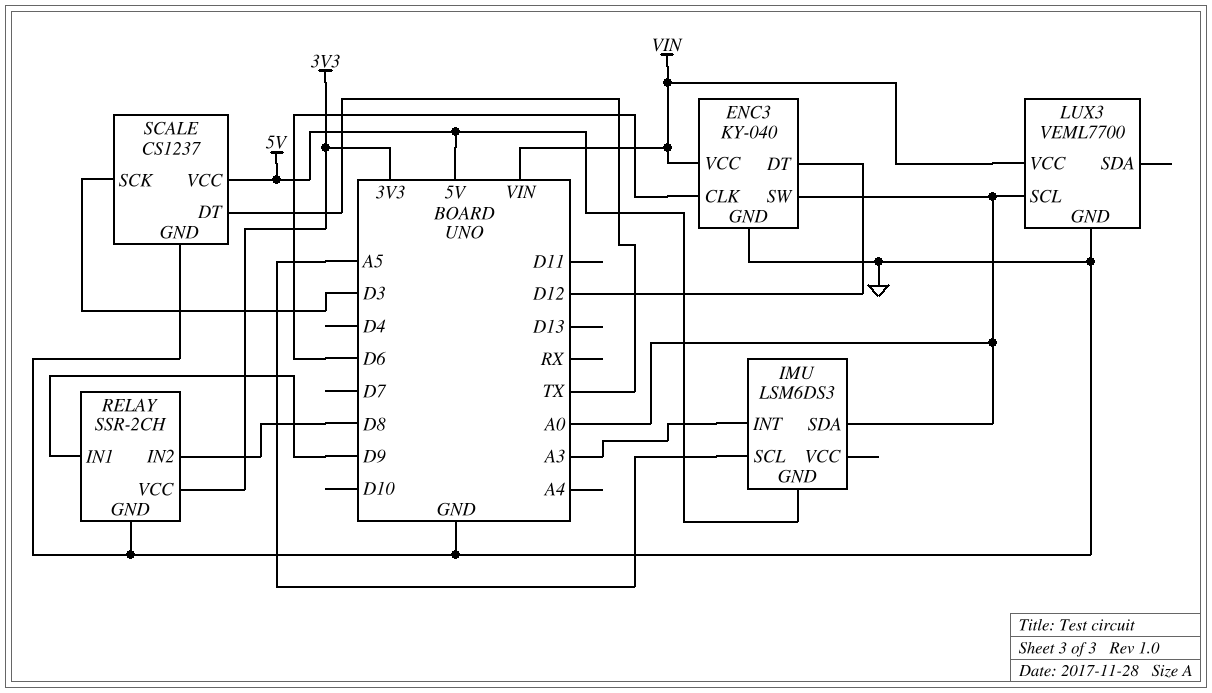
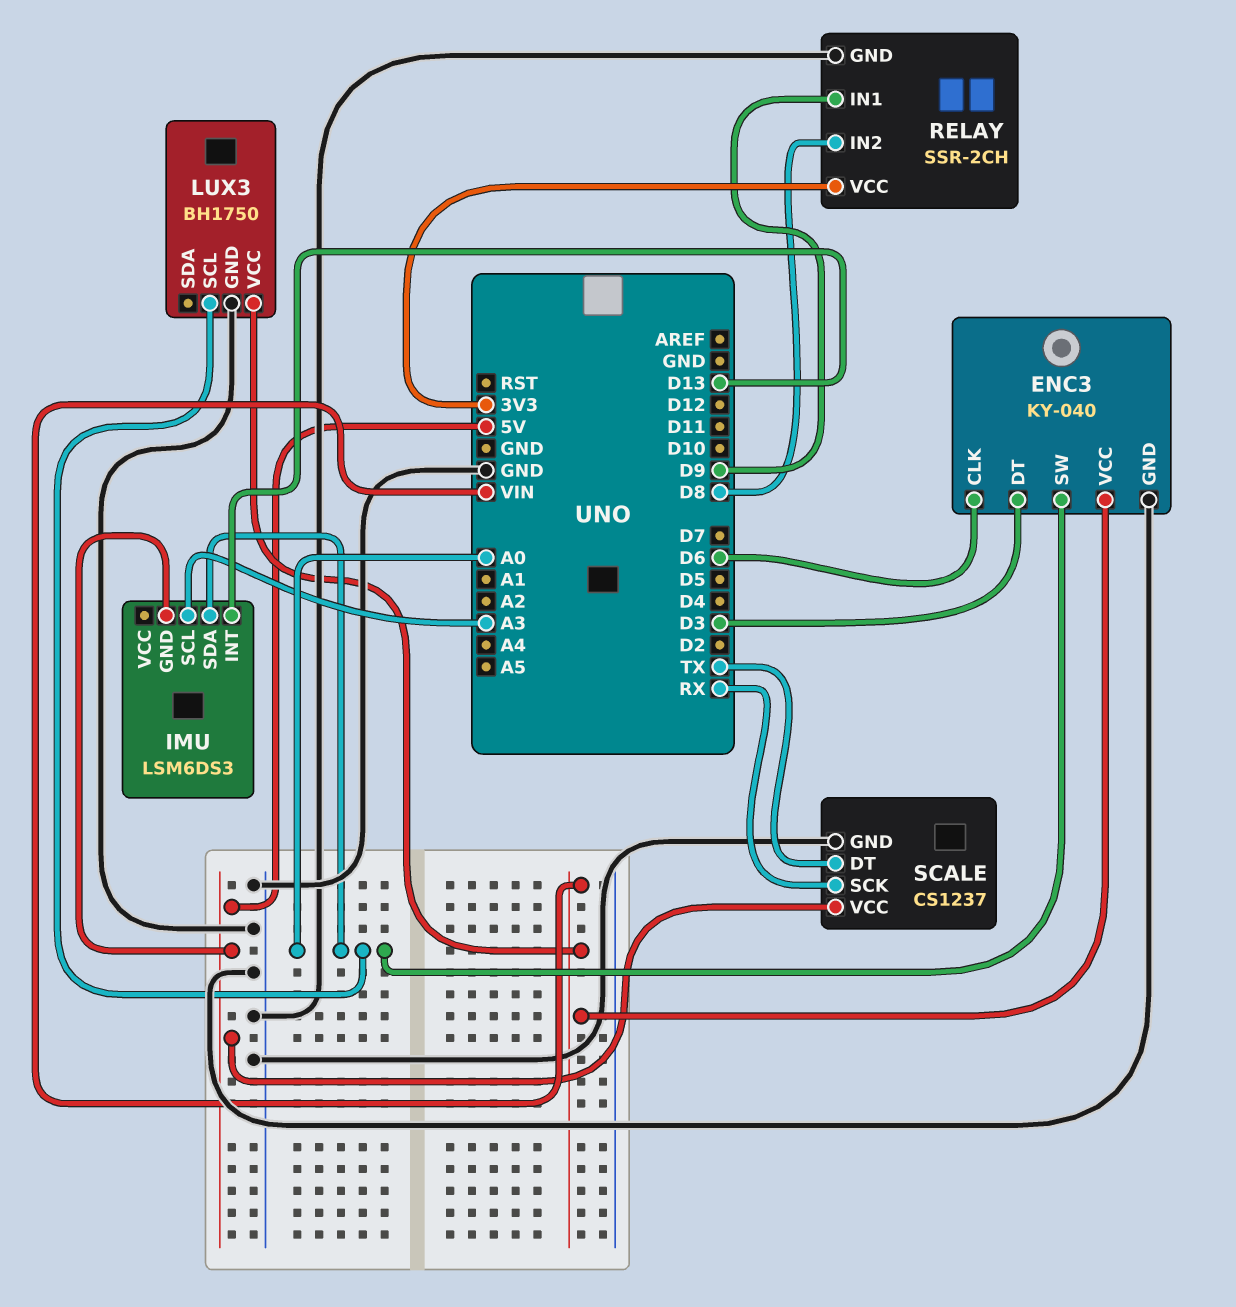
ENC3 pin DT: D12 -> D3
IMU pin INT: A3 -> D13
IMU pin SCL: A5 -> A3
LUX3: VEML7700 -> BH1750
SCALE pin SCK: D3 -> RX

